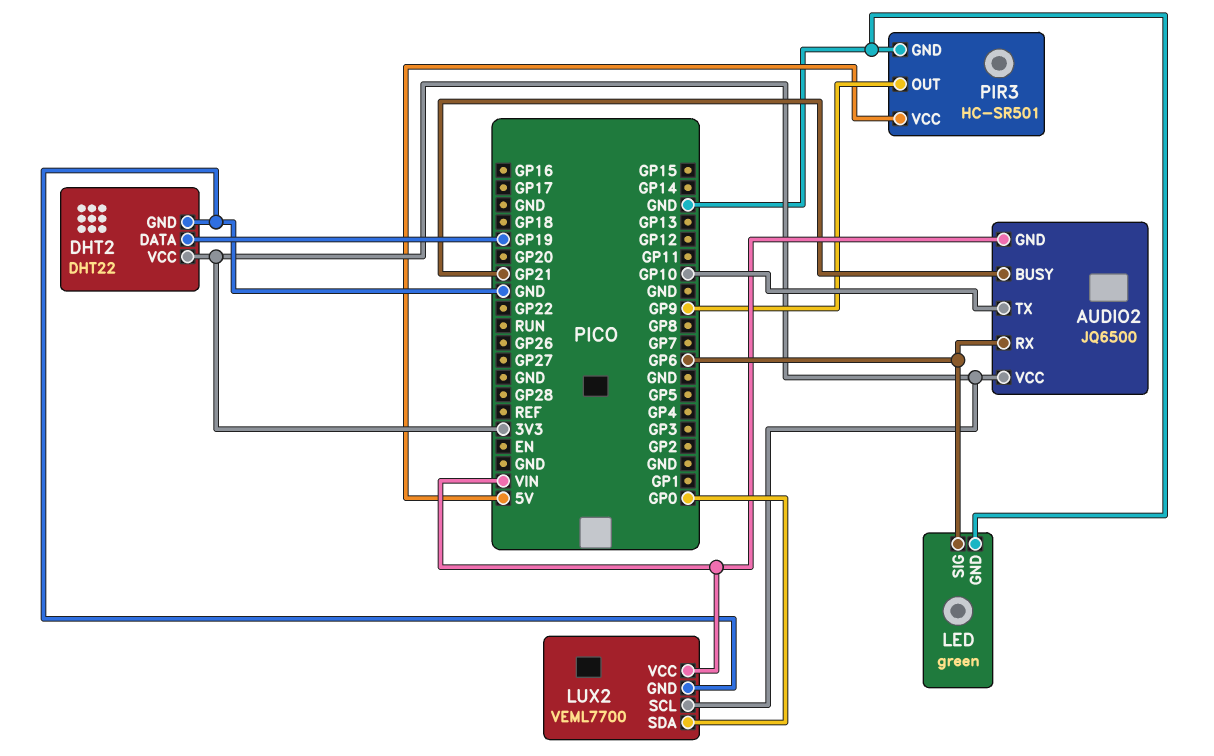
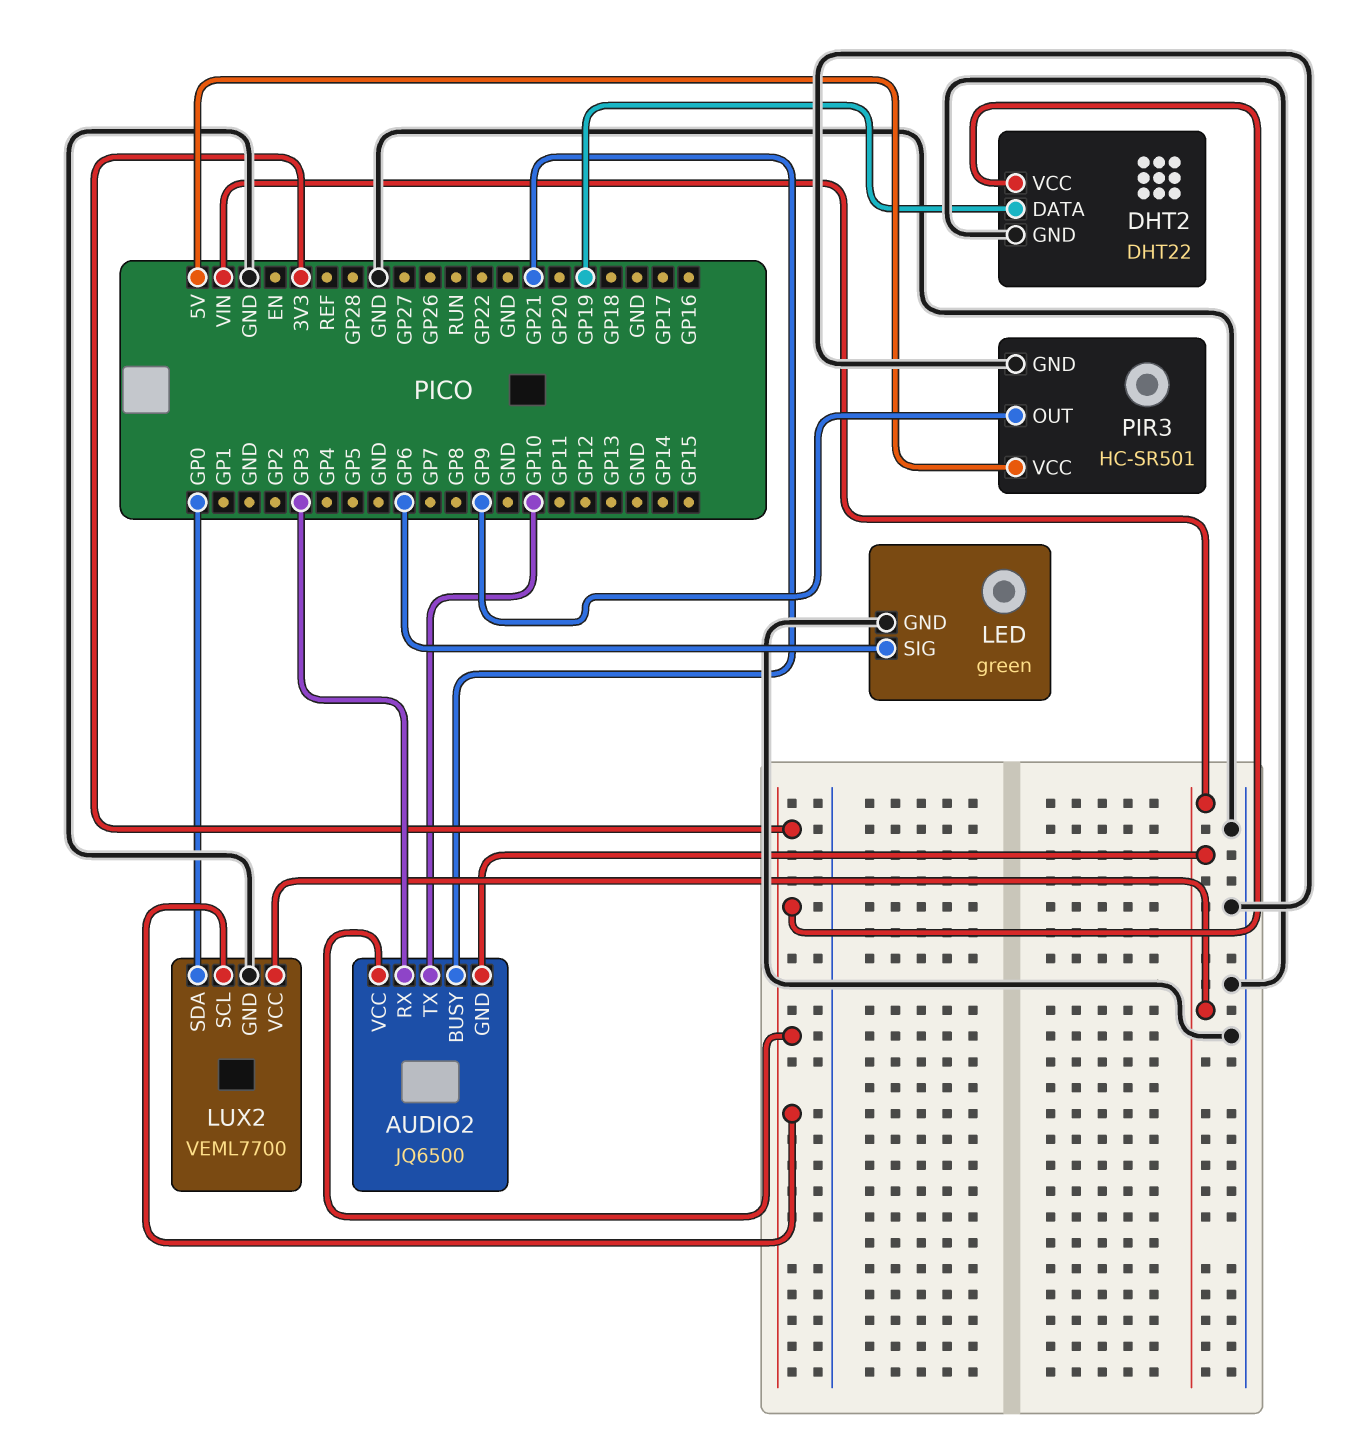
AUDIO2 pin RX: GP6 -> GP3

